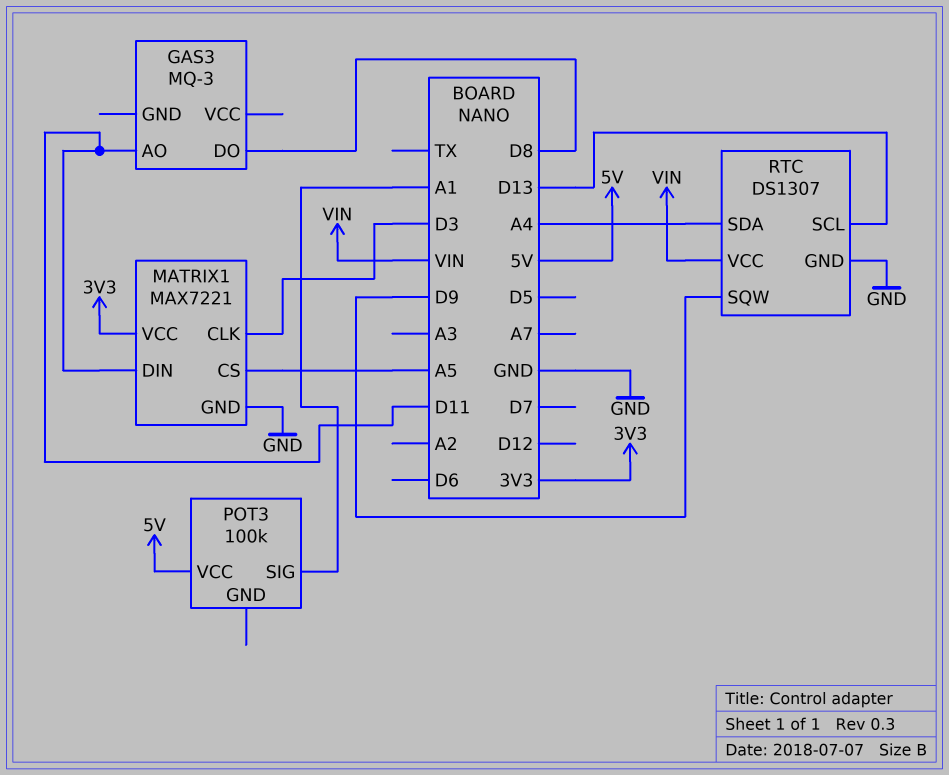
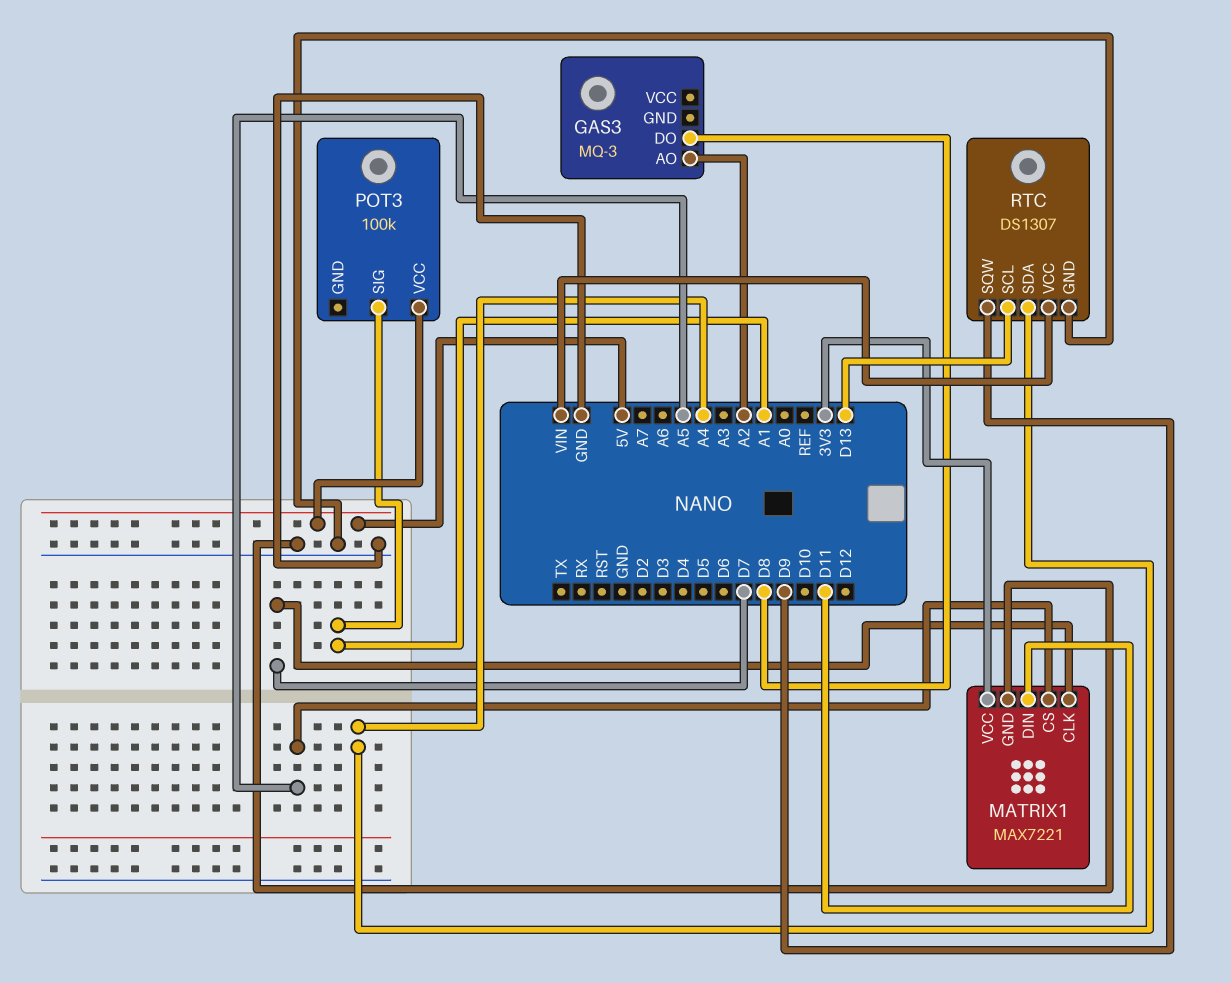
GAS3 pin AO: D11 -> A2
MATRIX1 pin CLK: D3 -> D7

